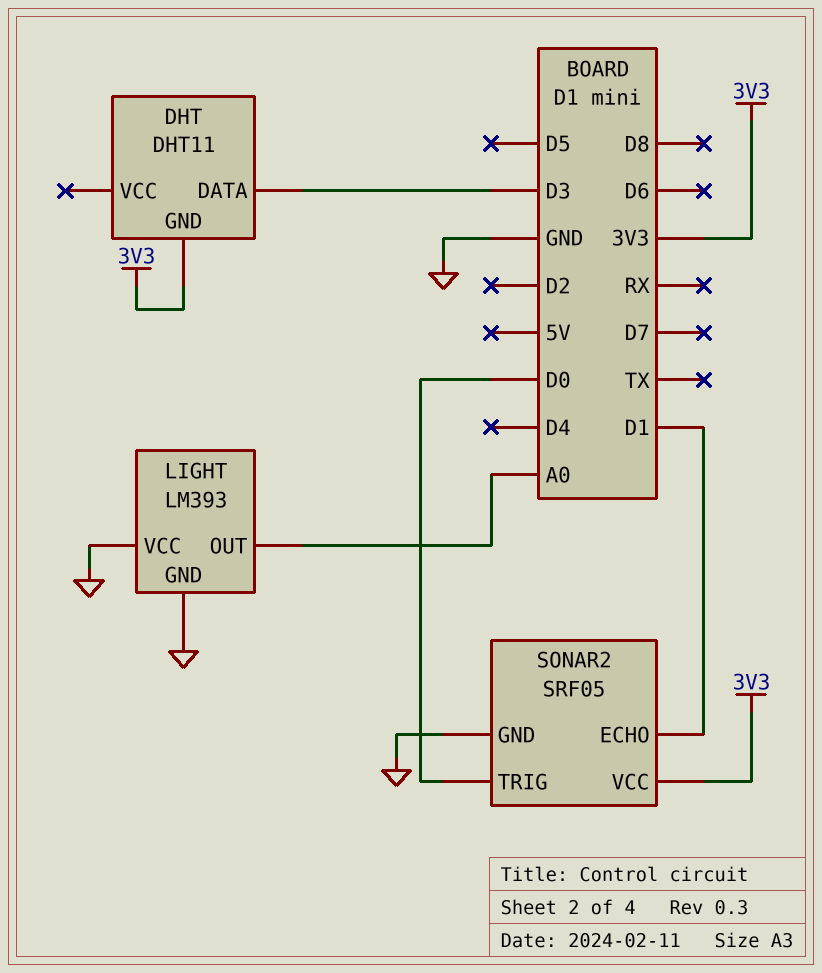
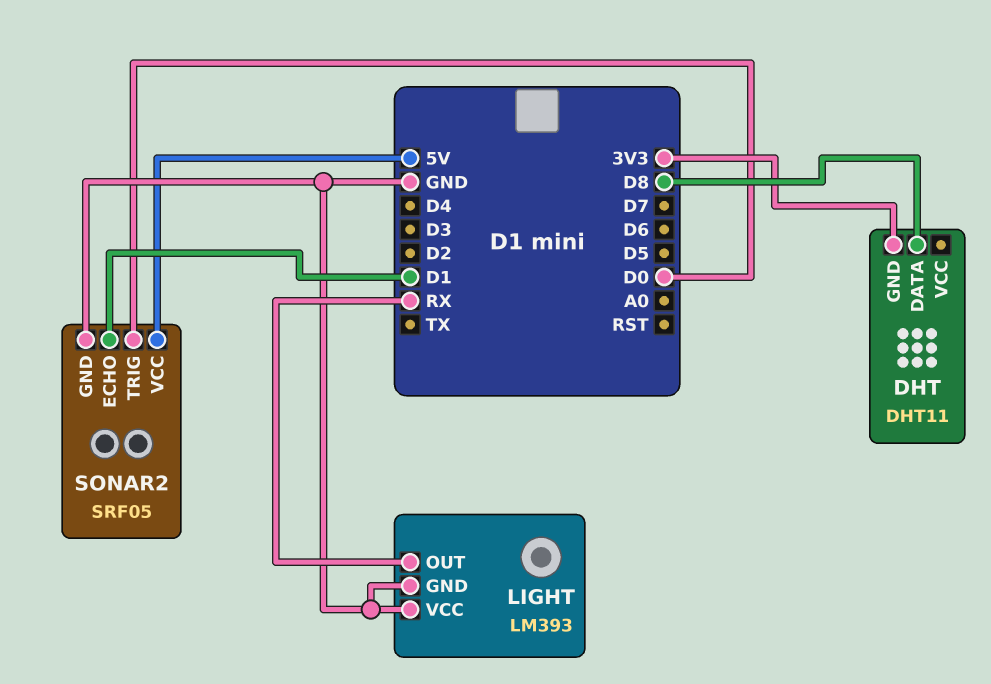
DHT pin DATA: D3 -> D8
LIGHT pin OUT: A0 -> RX
SONAR2 pin VCC: 3V3 -> 5V

